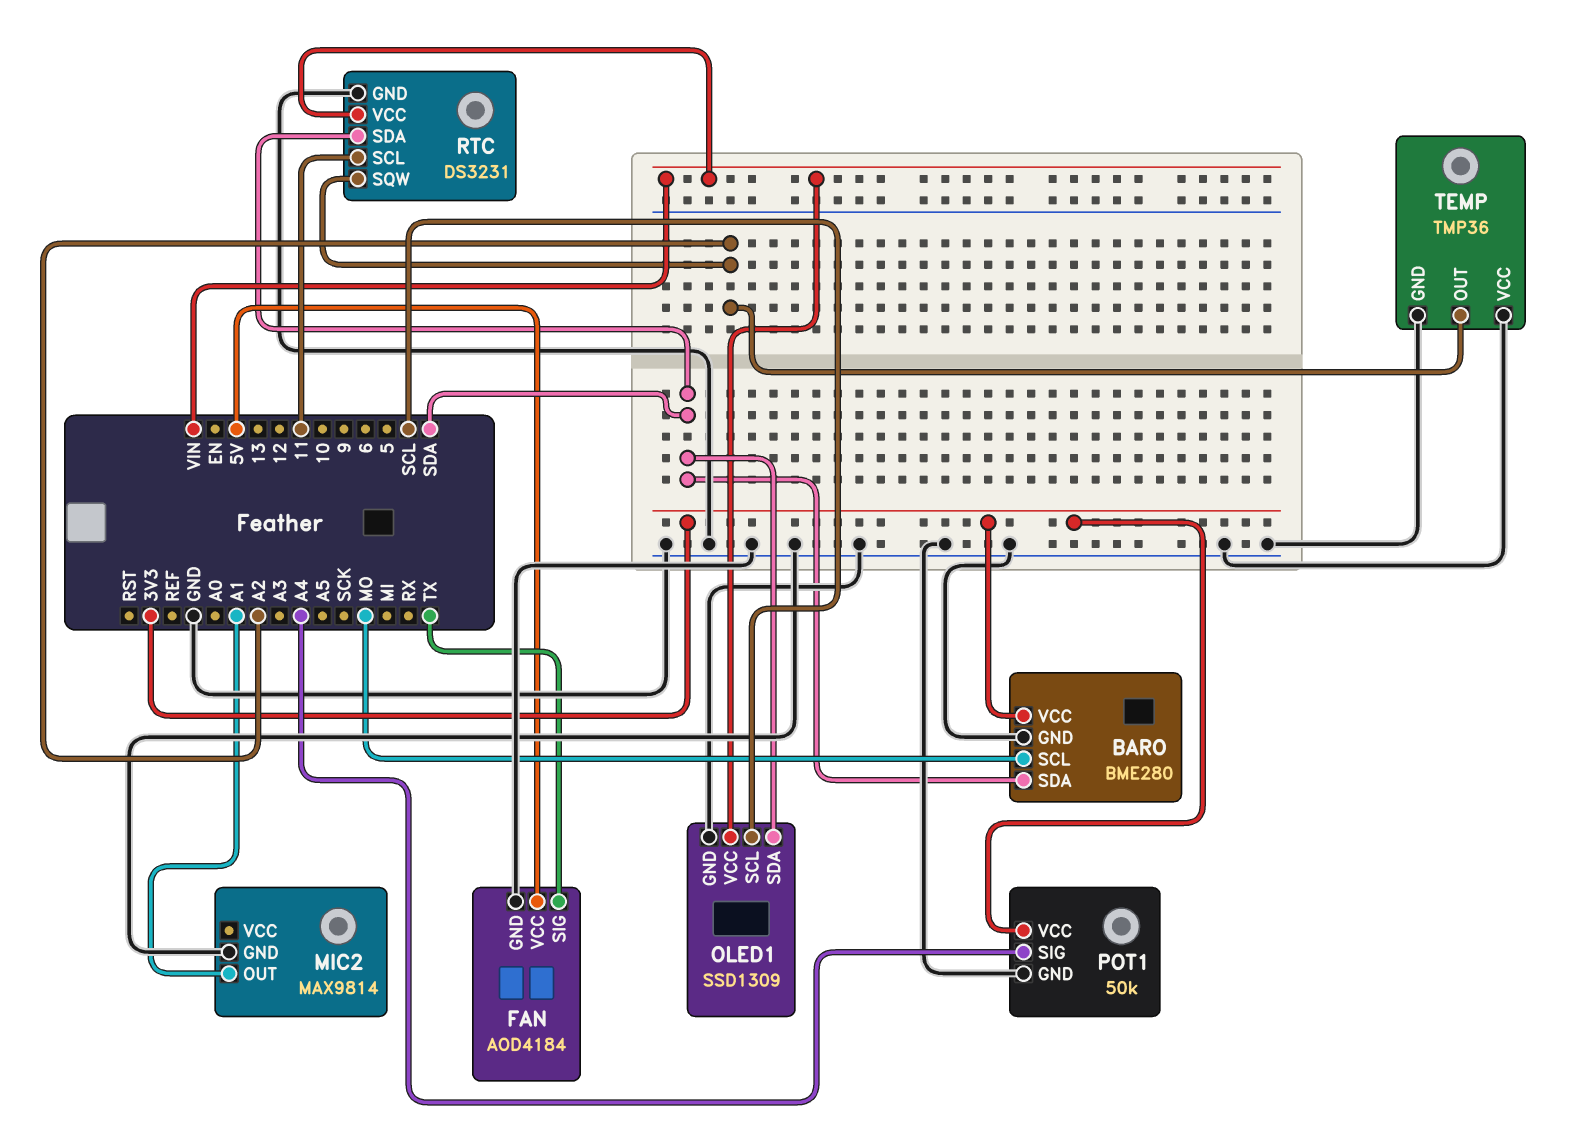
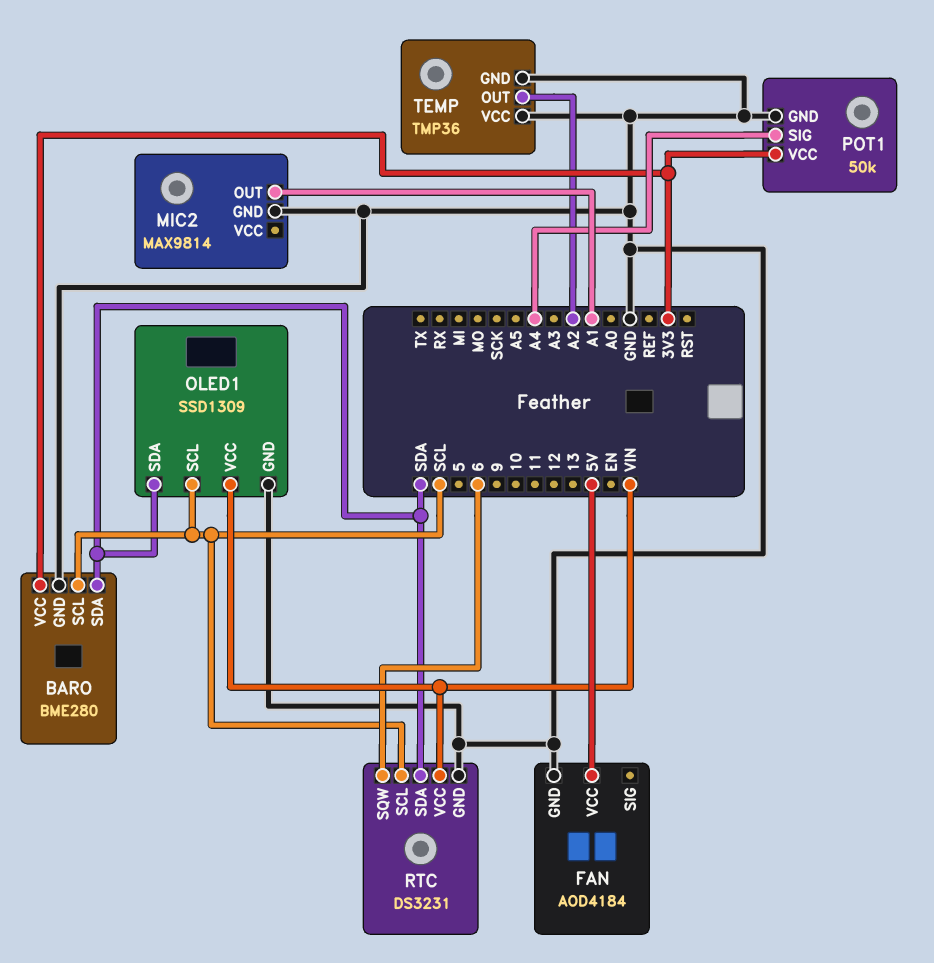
BARO pin SCL: MO -> SCL
FAN pin SIG: TX -> none
RTC pin SCL: 11 -> SCL
RTC pin SQW: A2 -> 6

